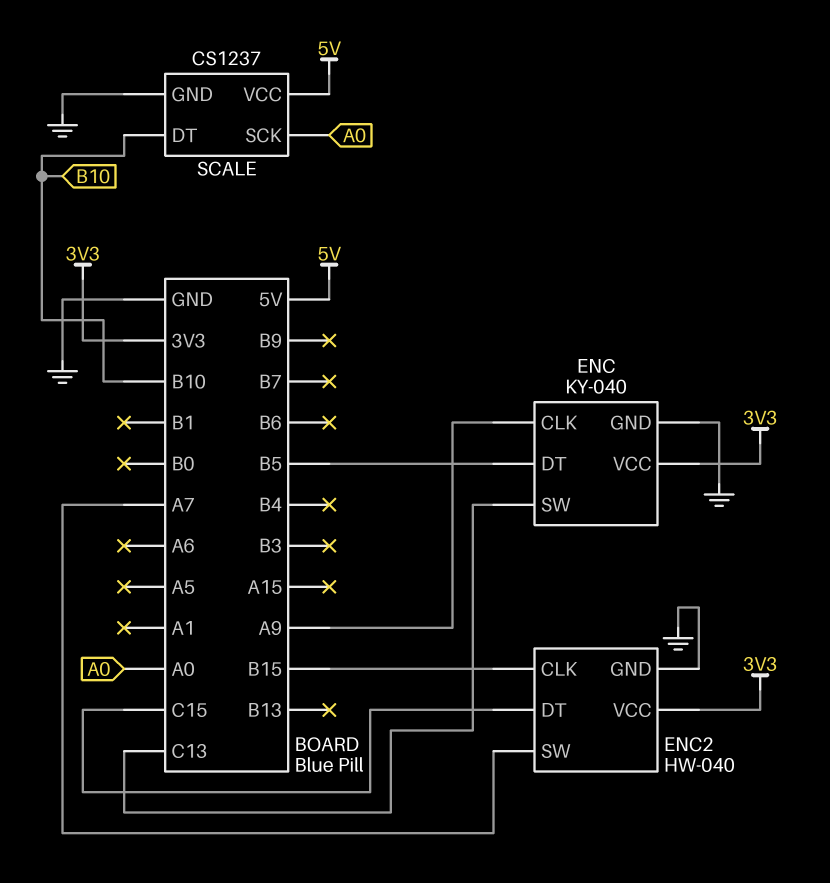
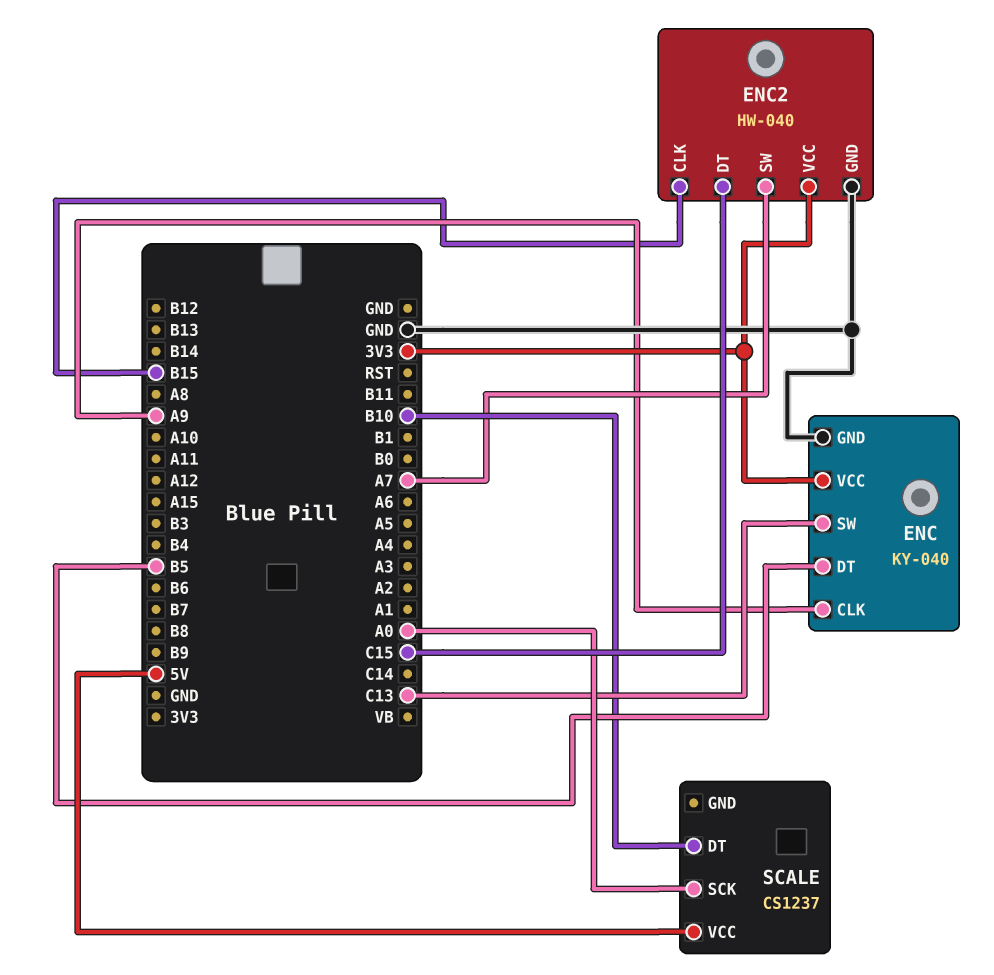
SCALE pin GND: GND -> none

